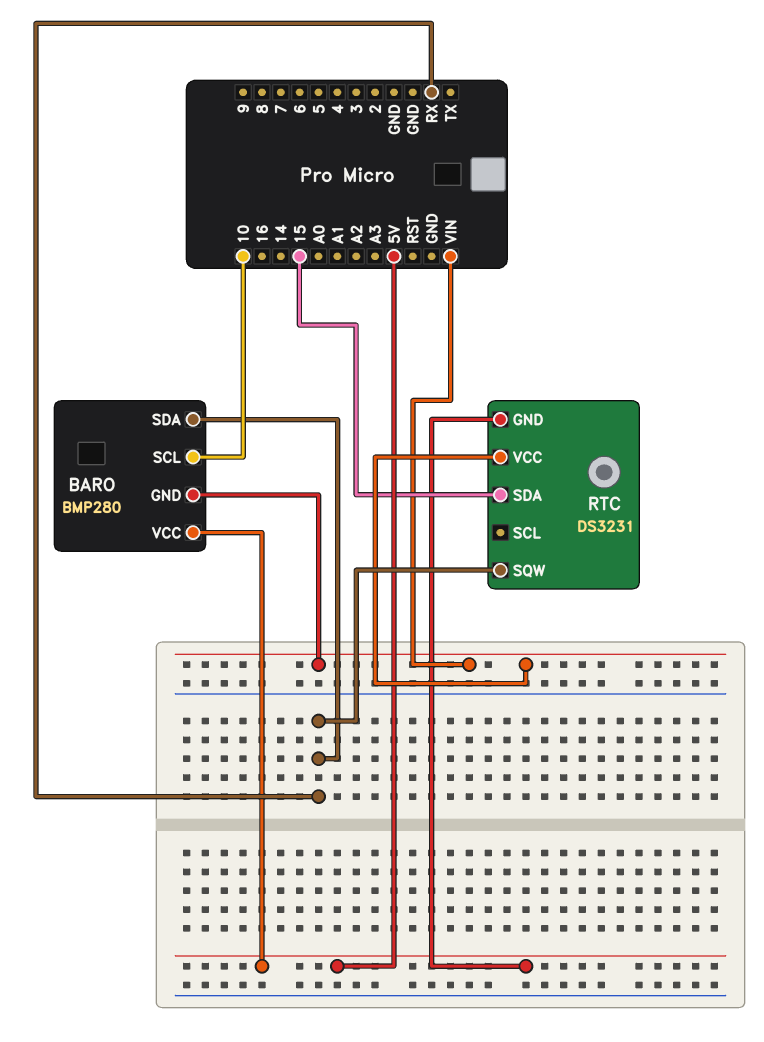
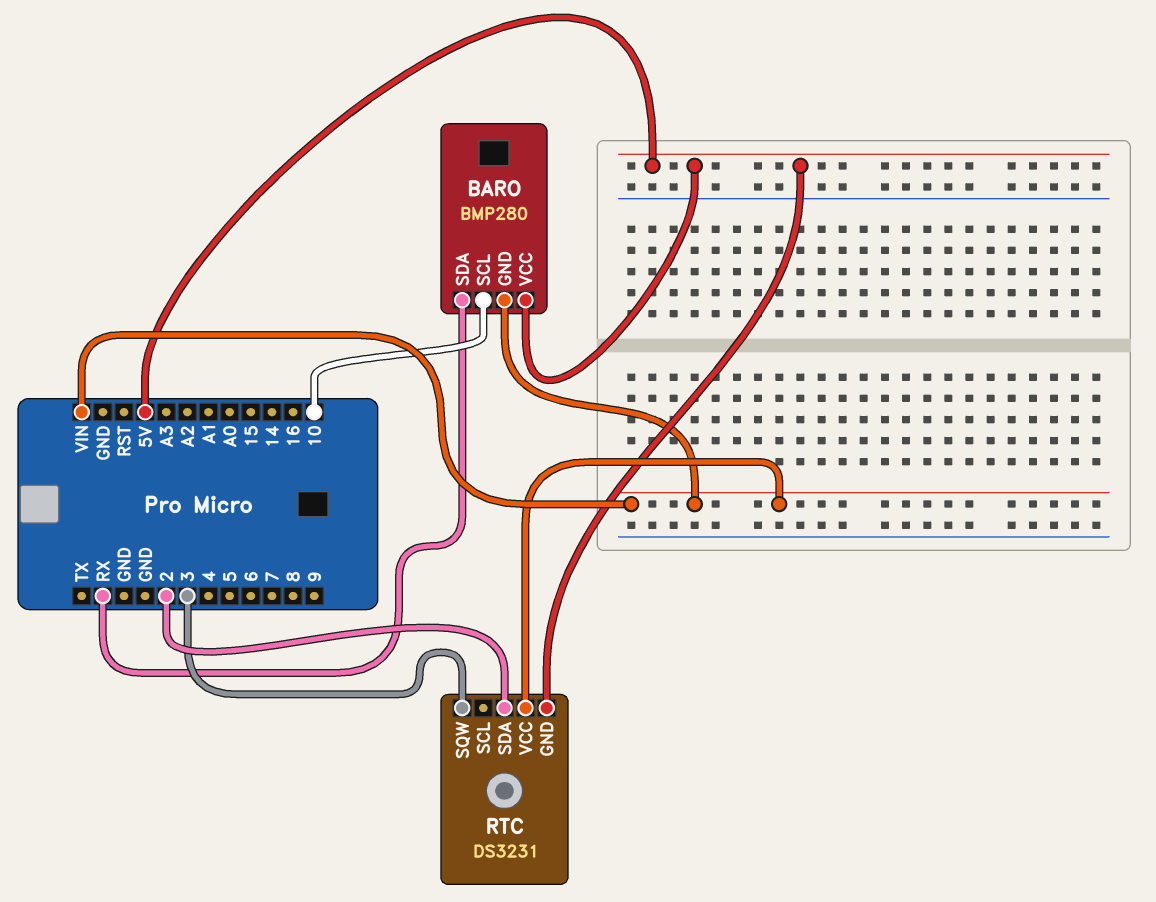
RTC pin SDA: 15 -> 2
RTC pin SQW: RX -> 3

